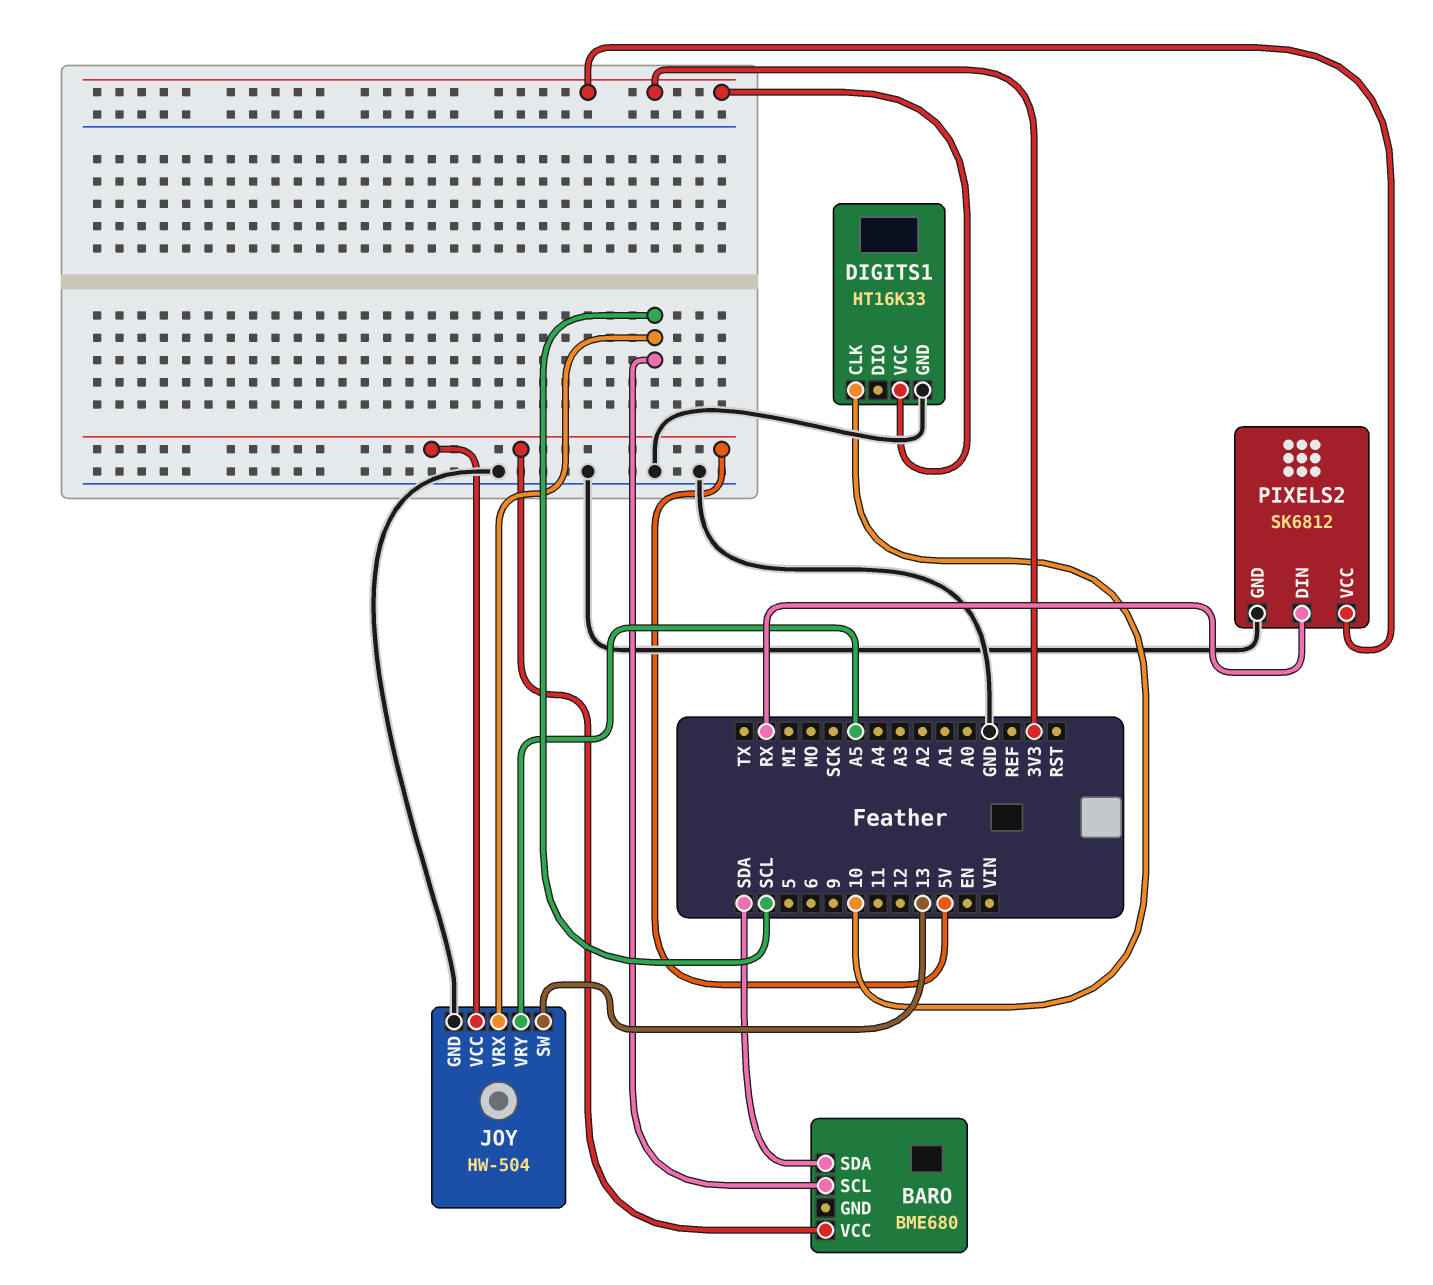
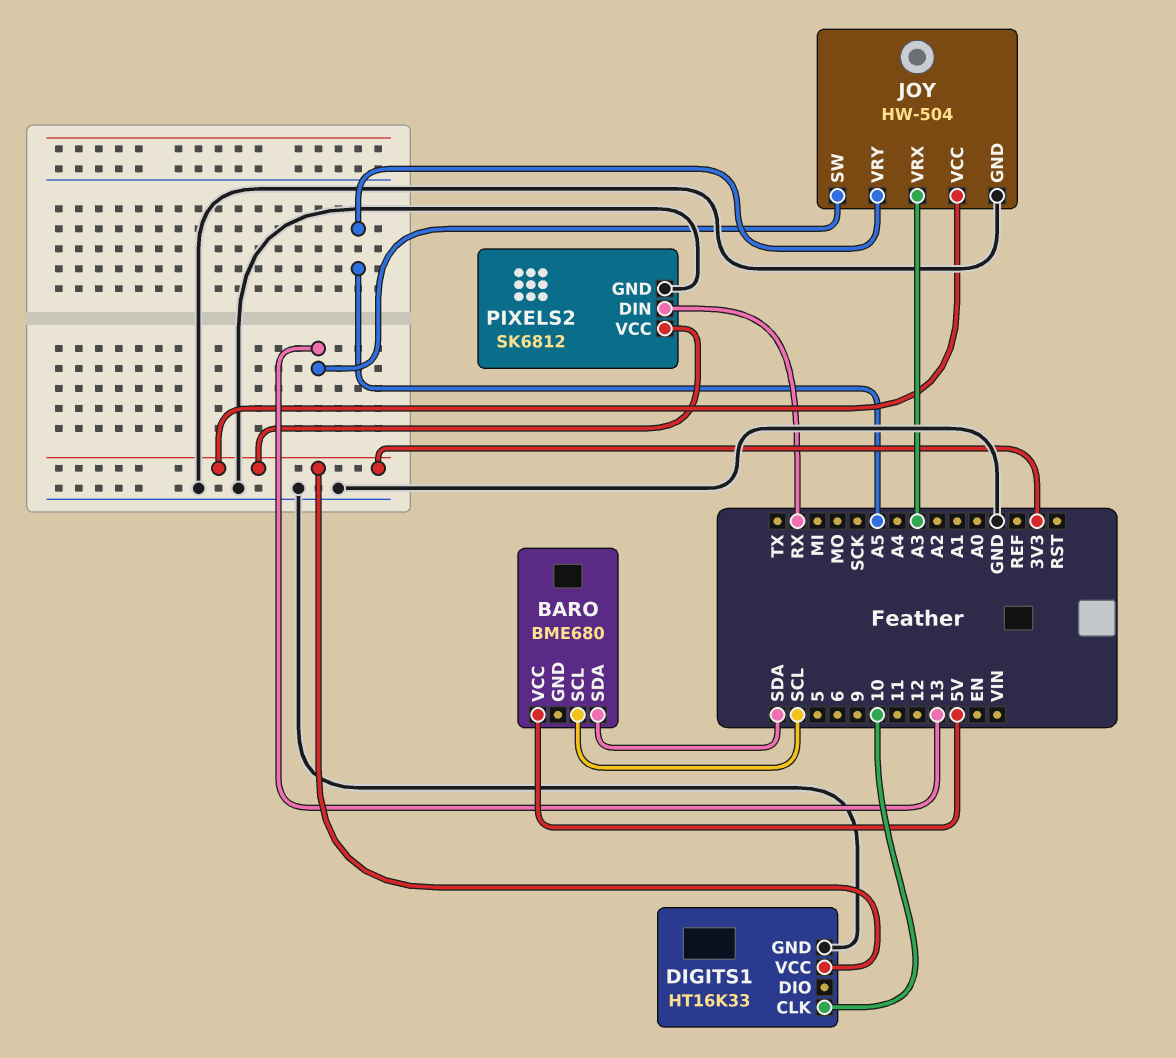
JOY pin VCC: 5V -> 3V3
JOY pin VRX: SCL -> A3

